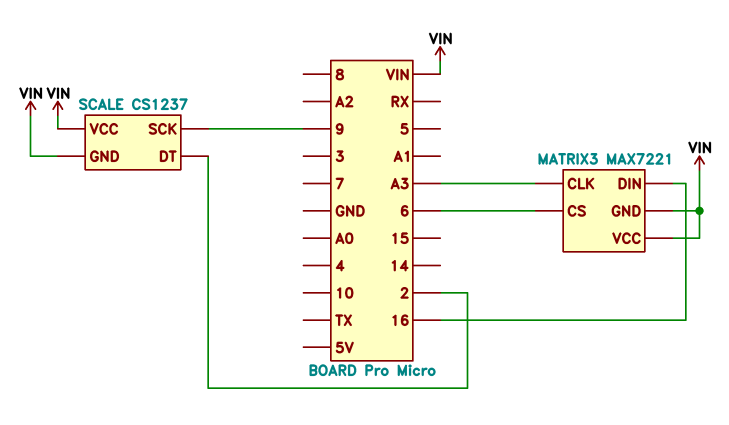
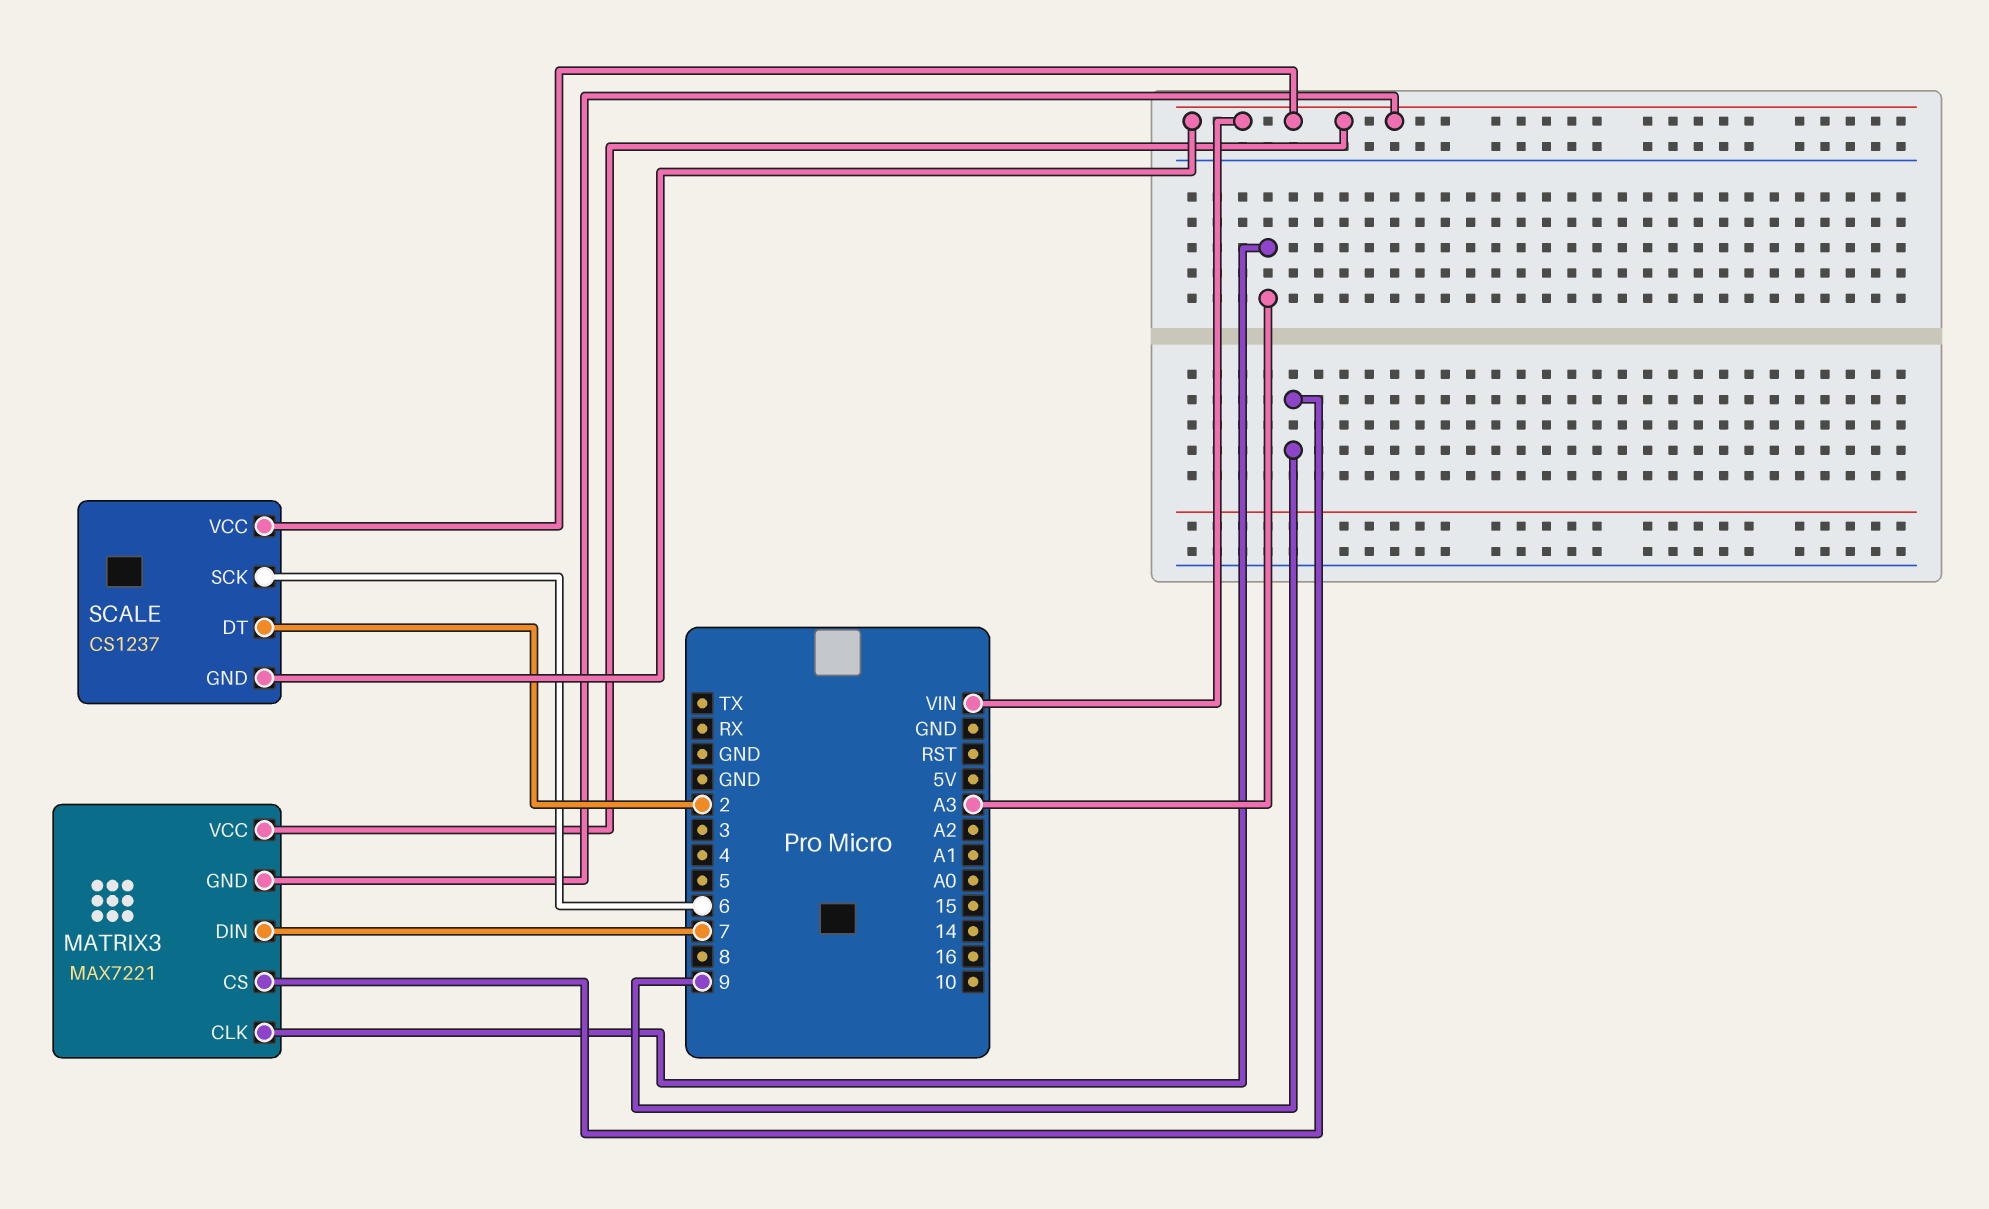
MATRIX3 pin CS: 6 -> 9
MATRIX3 pin DIN: 16 -> 7
SCALE pin SCK: 9 -> 6

